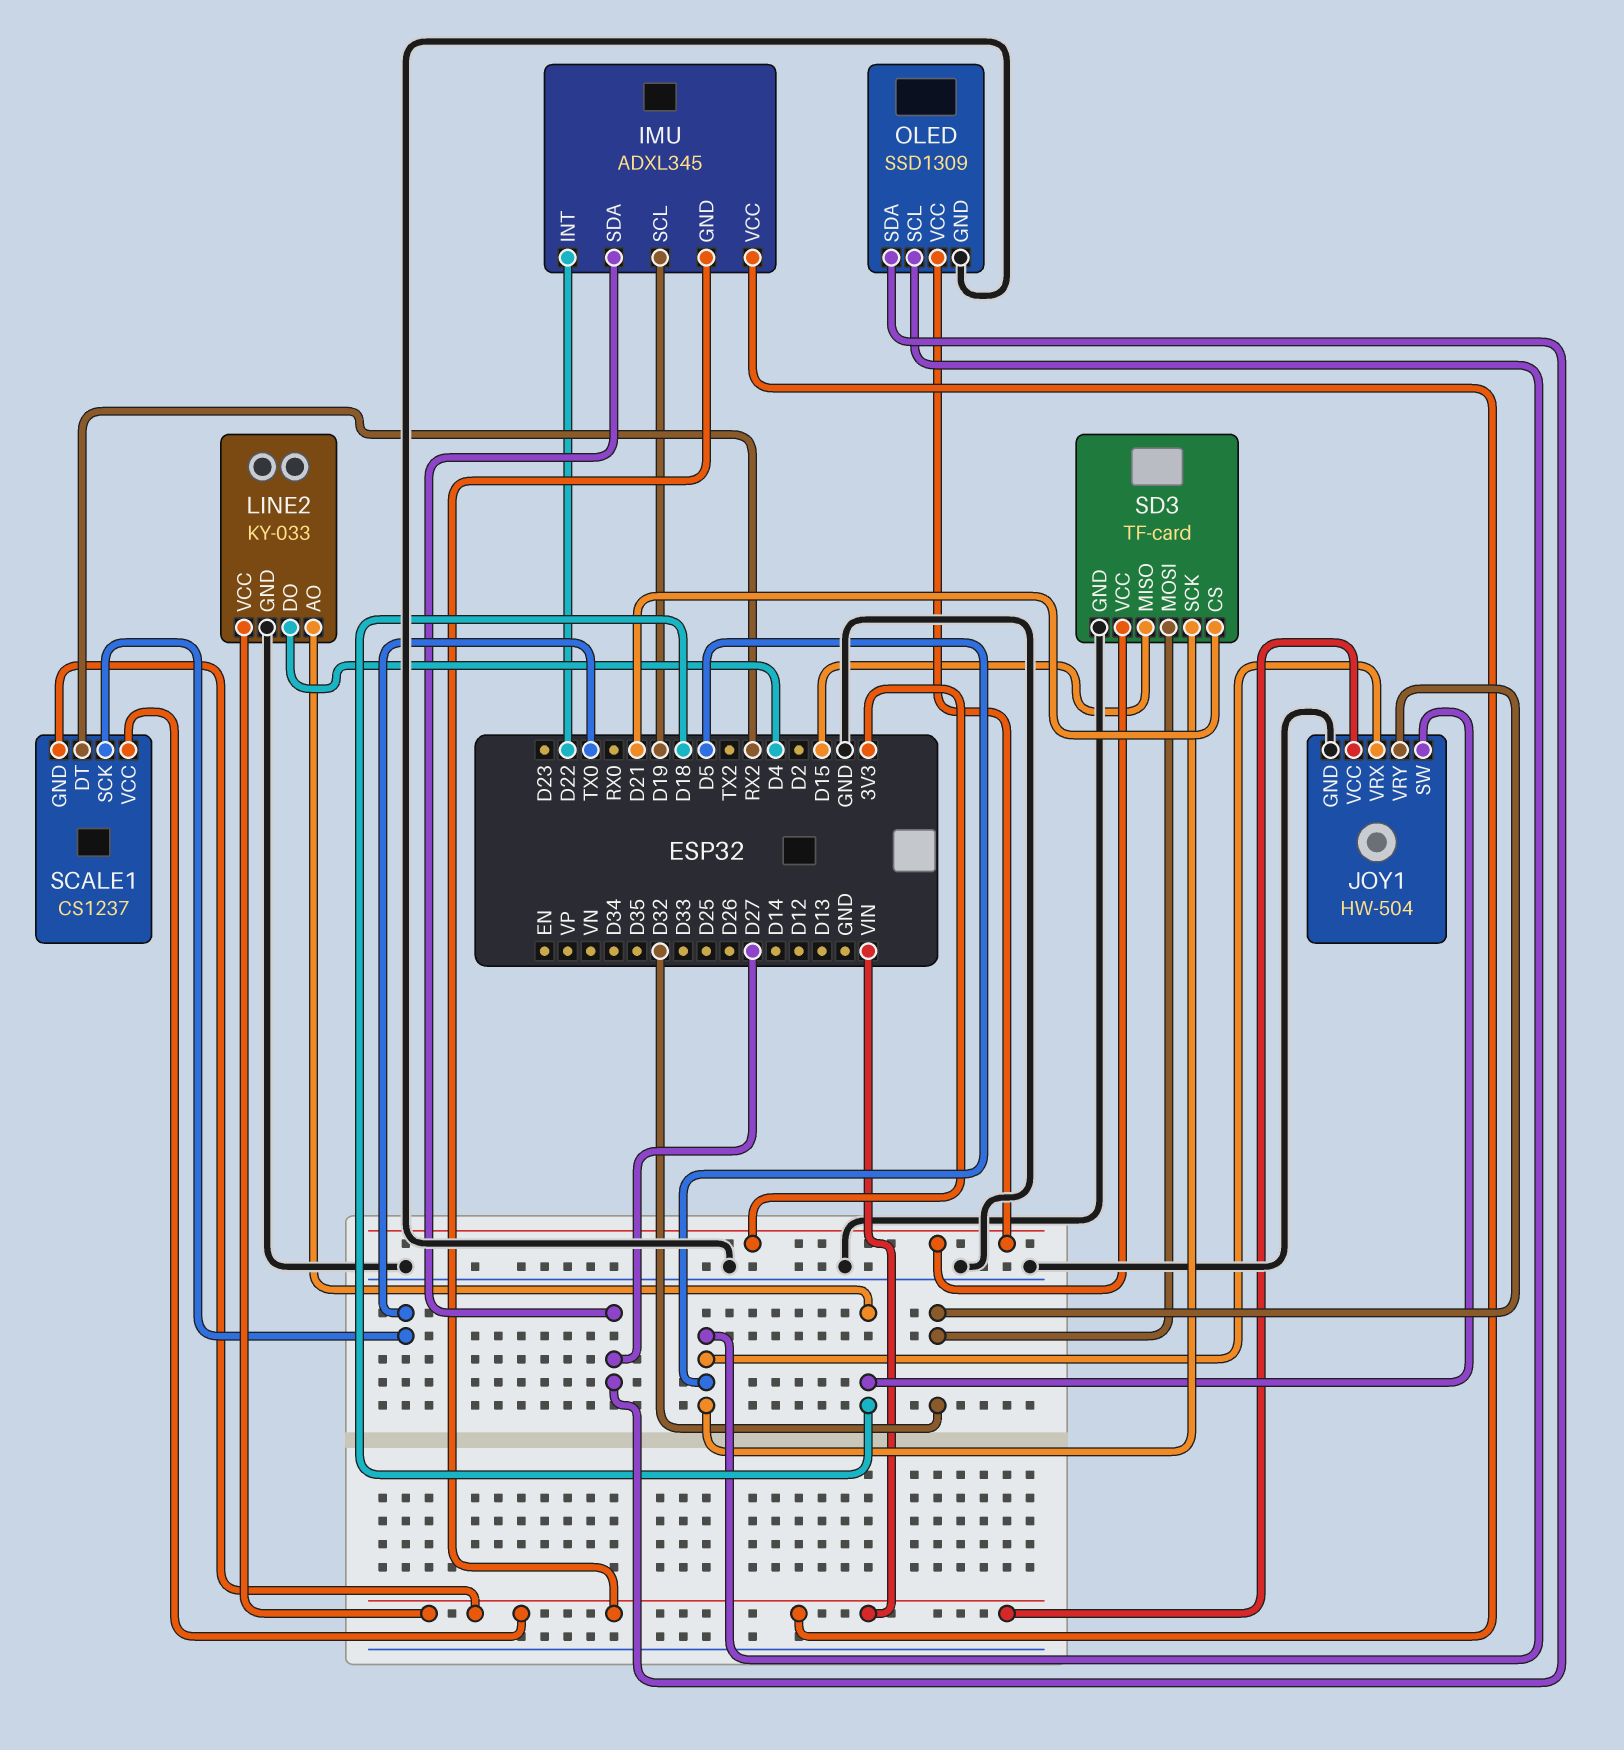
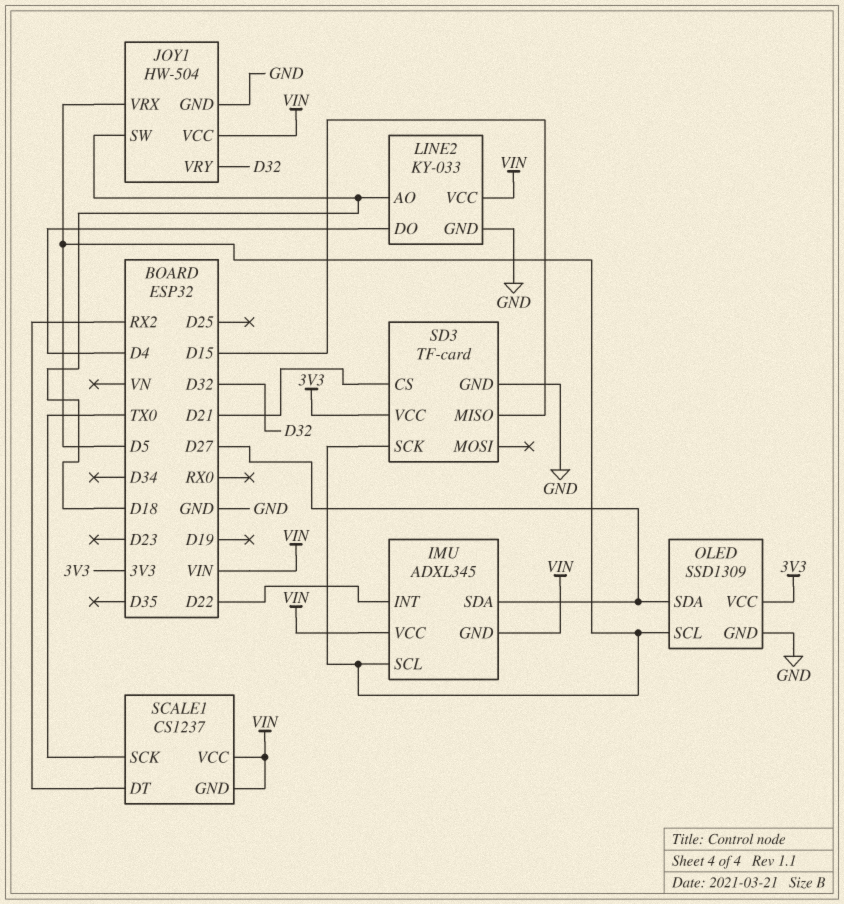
IMU pin SCL: D19 -> D5
SD3 pin MOSI: D32 -> none

